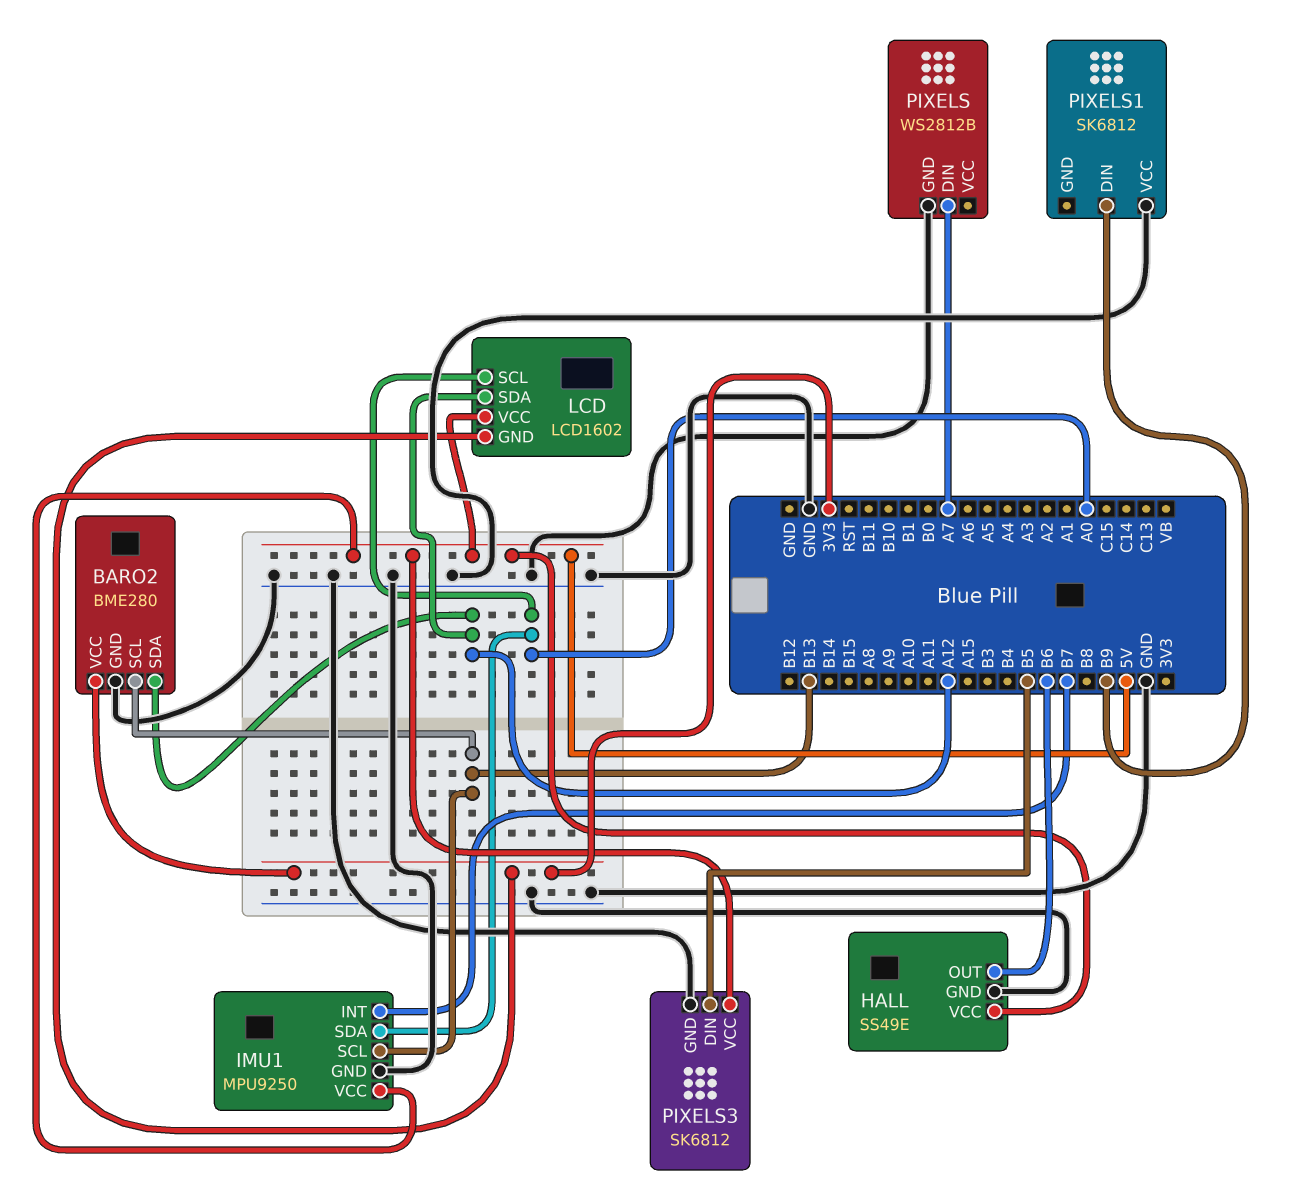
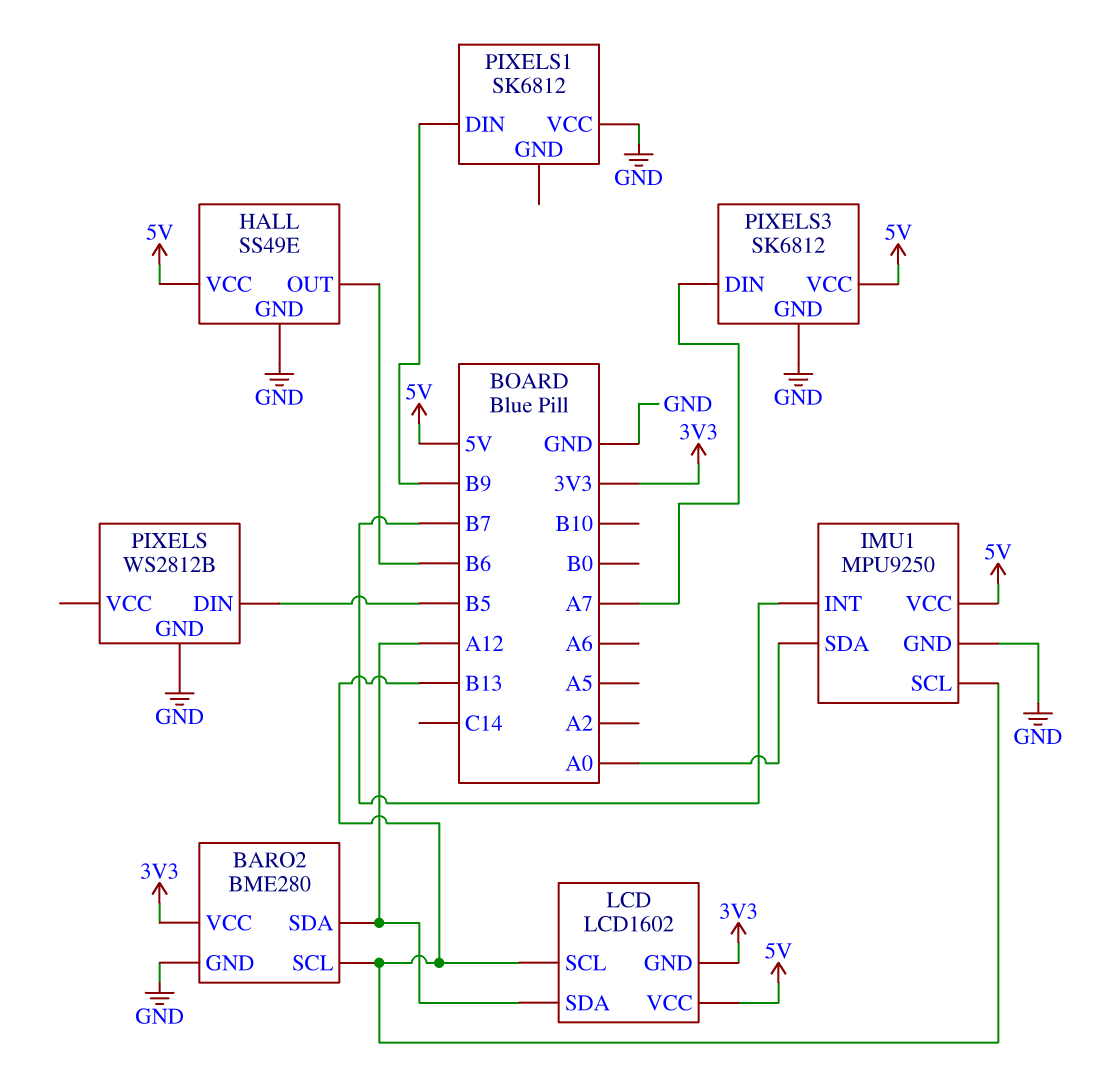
LCD pin SCL: A0 -> B13
PIXELS pin DIN: A7 -> B5
PIXELS3 pin DIN: B5 -> A7

